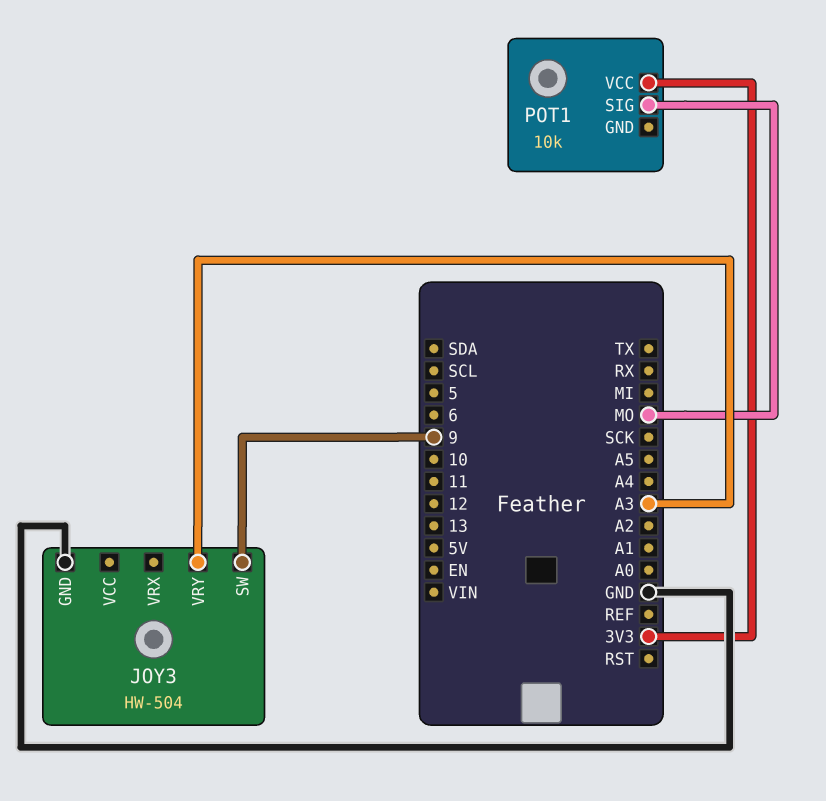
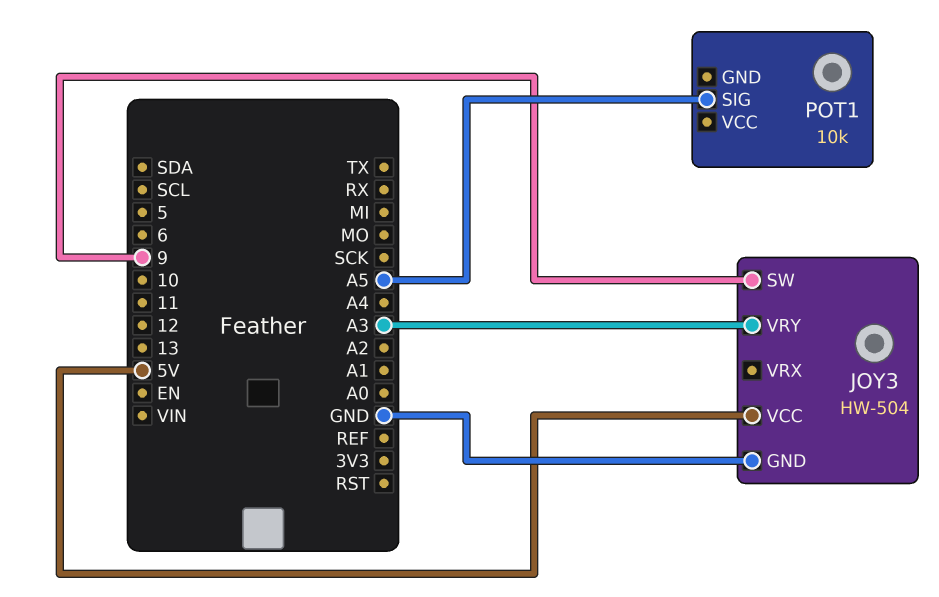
JOY3 pin VCC: none -> 5V
POT1 pin SIG: MO -> A5
POT1 pin VCC: 3V3 -> none

